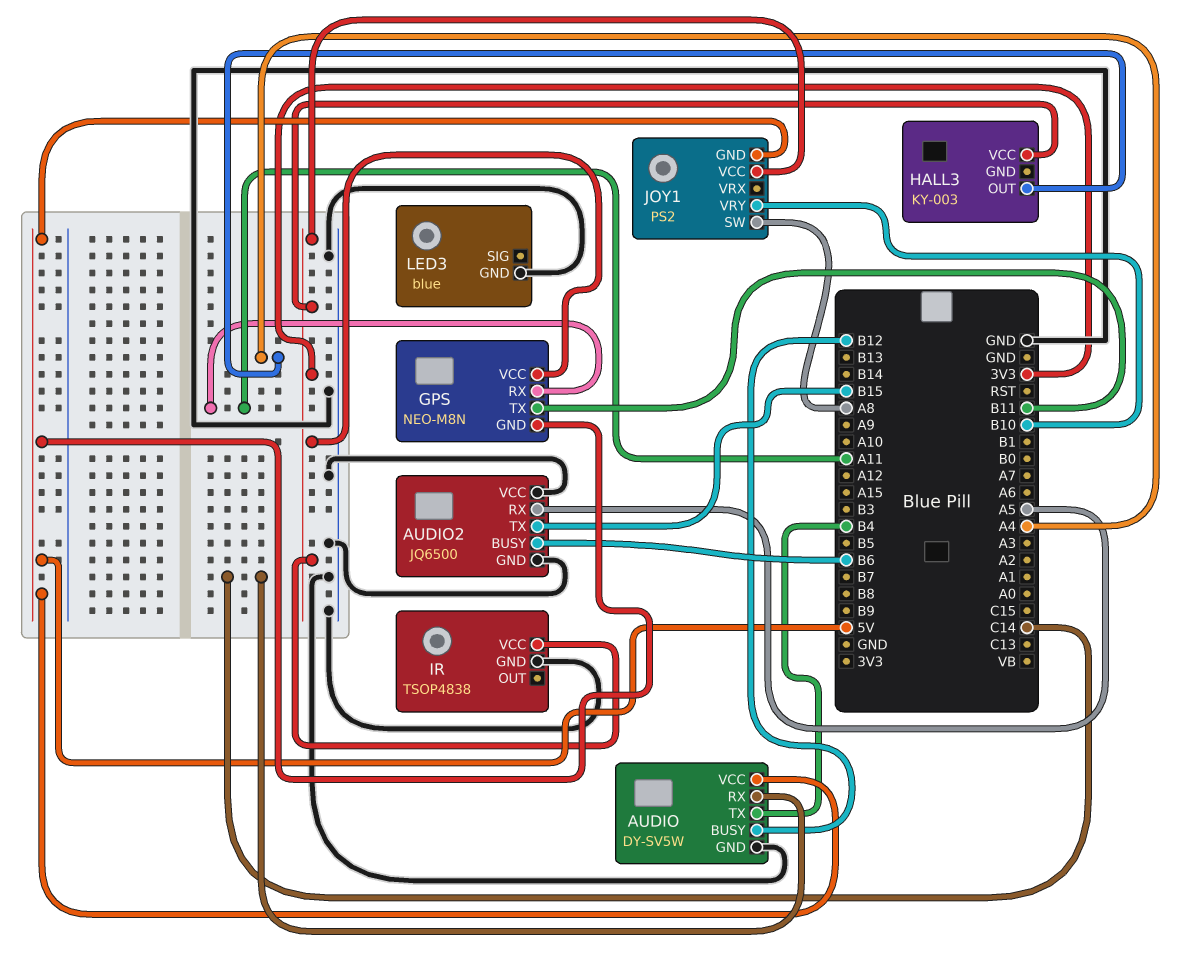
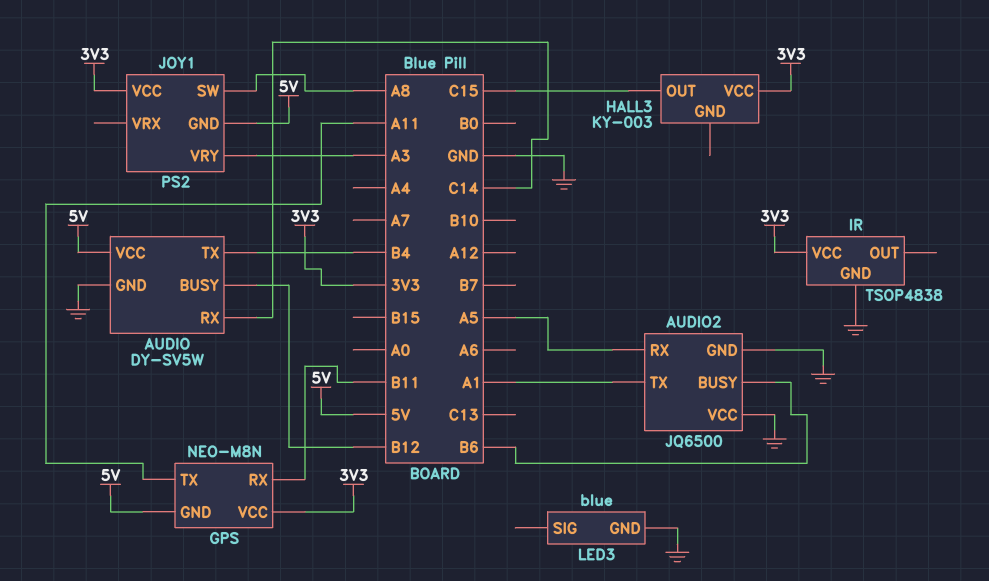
AUDIO2 pin TX: B15 -> A1
GPS pin RX: A11 -> B11
GPS pin TX: B11 -> A11
HALL3 pin OUT: A4 -> C15
JOY1 pin VRY: B10 -> A3

